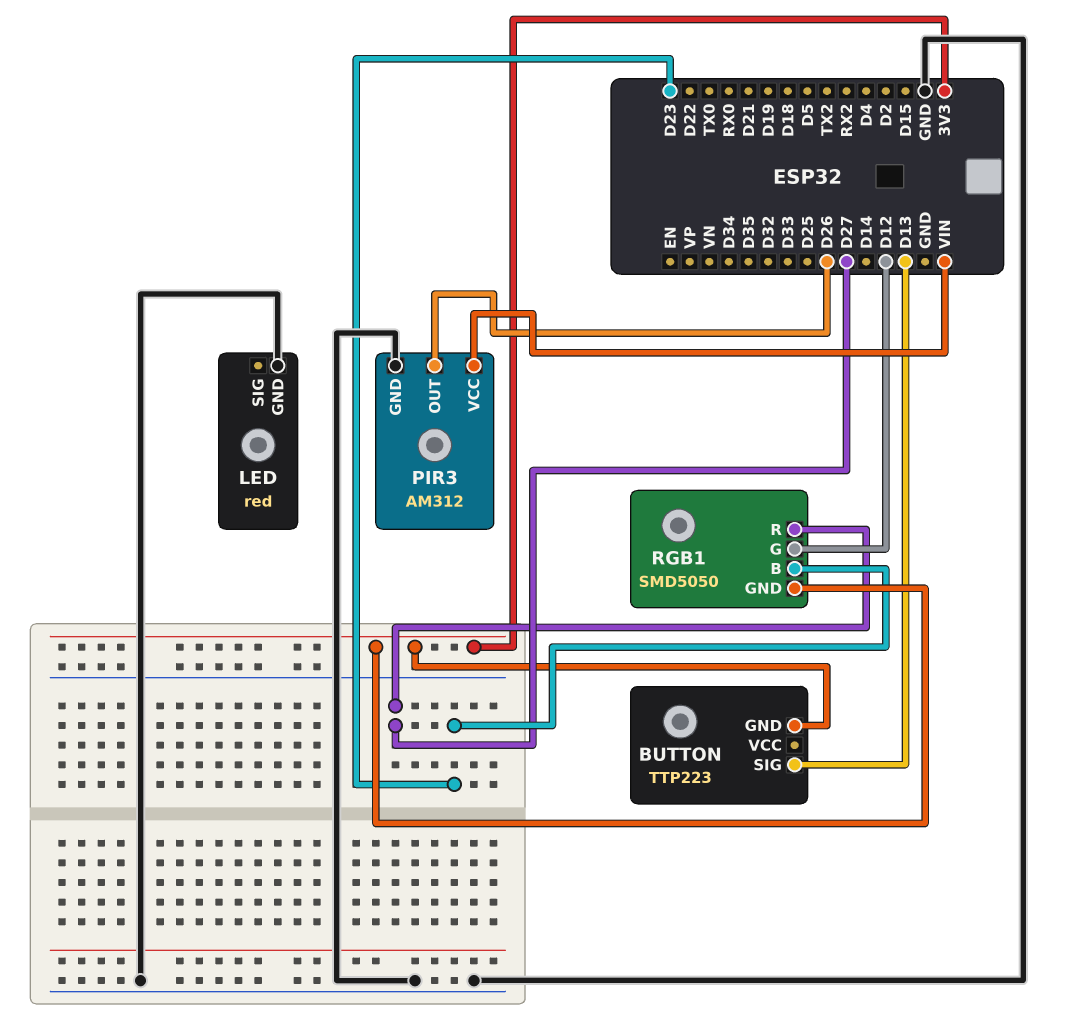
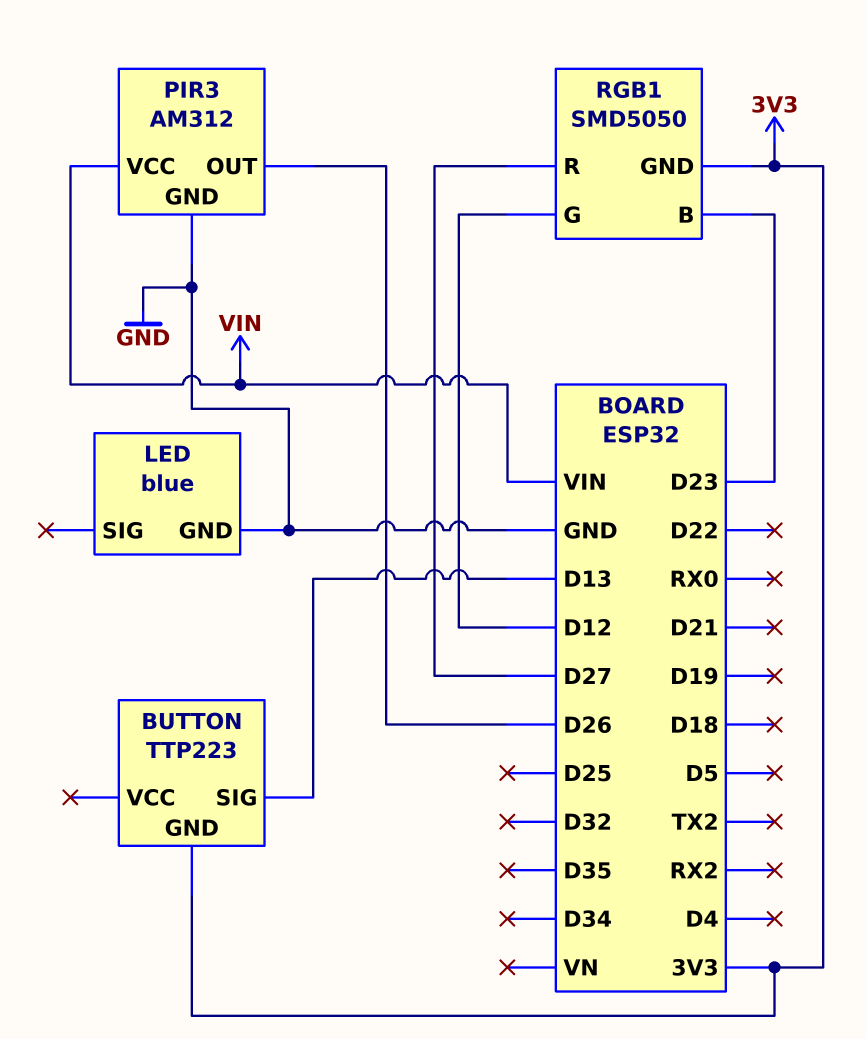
LED: red -> blue

